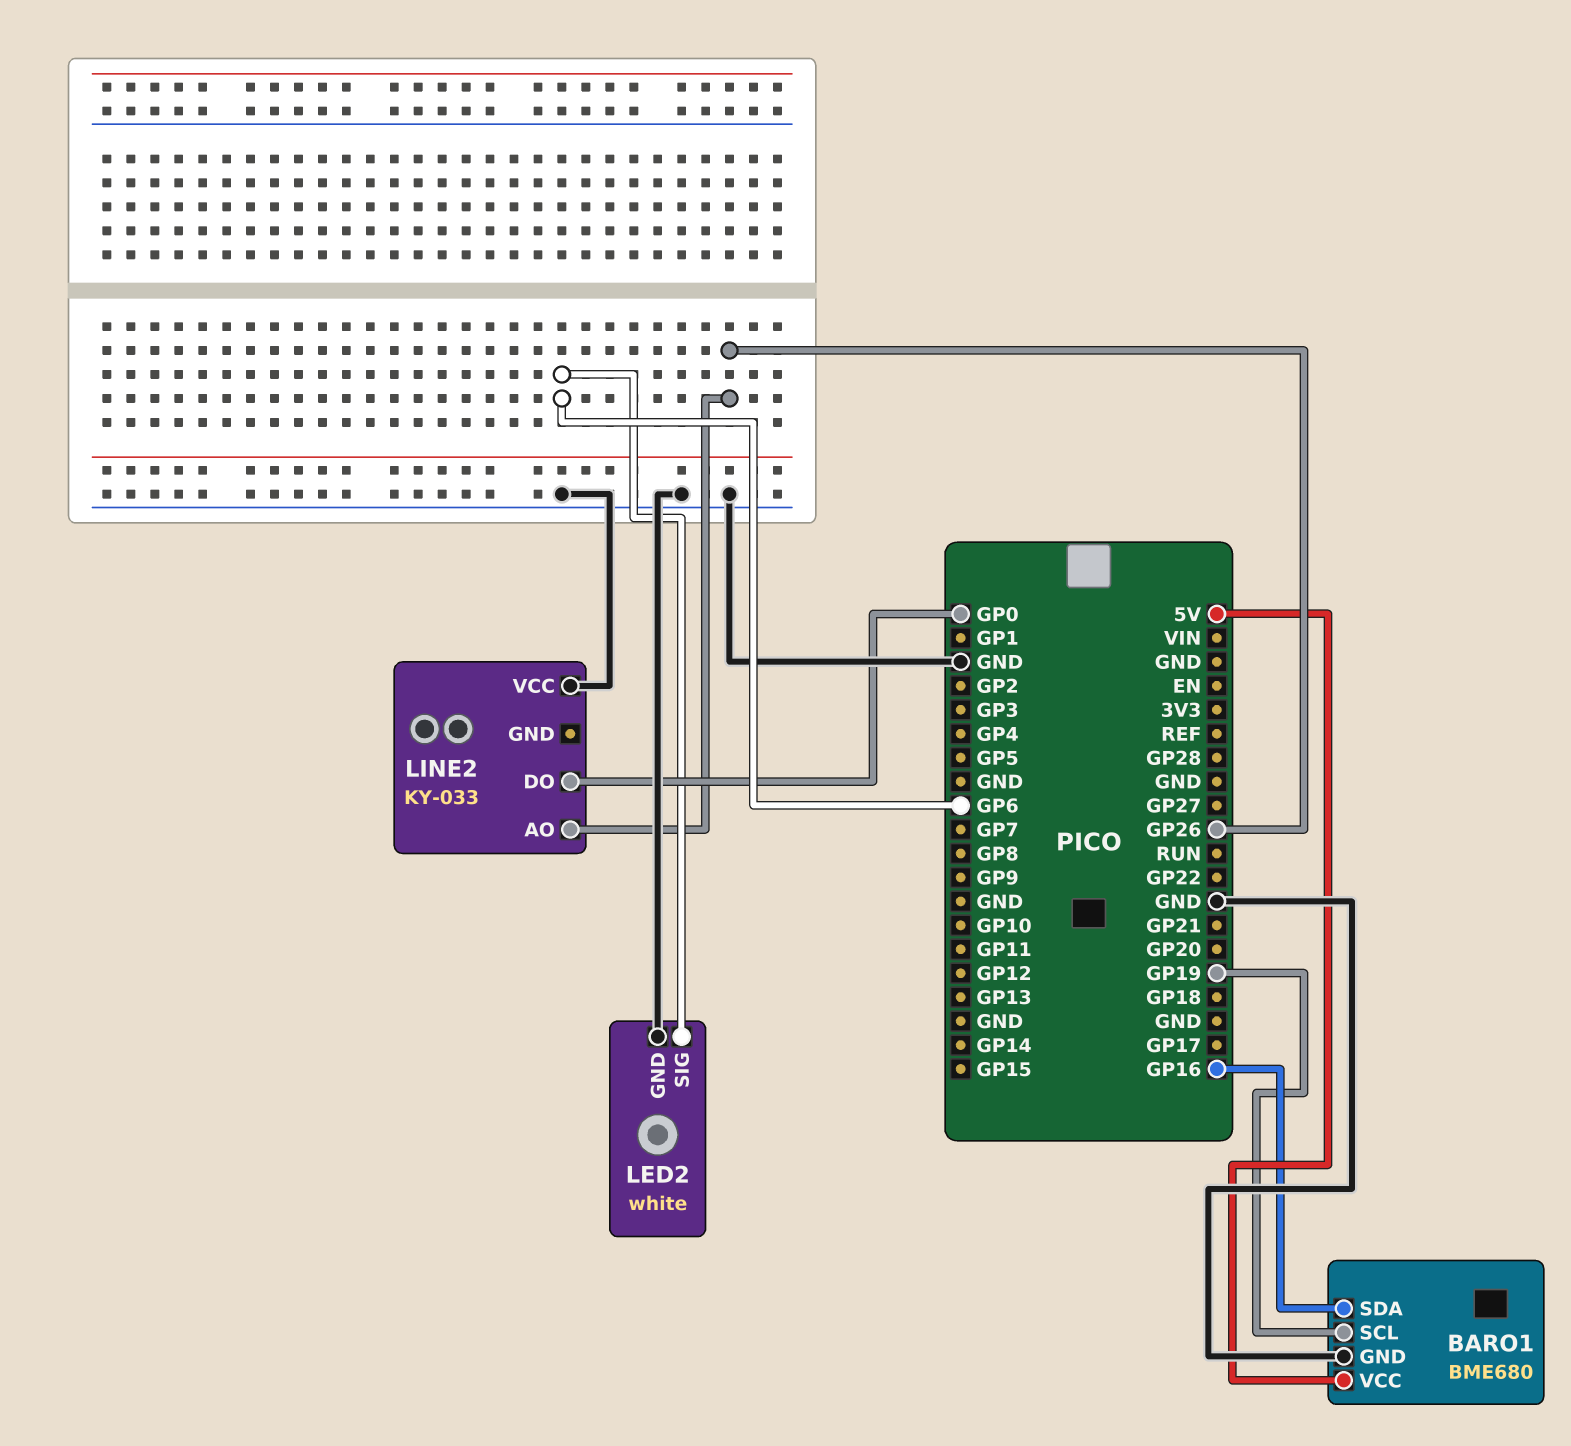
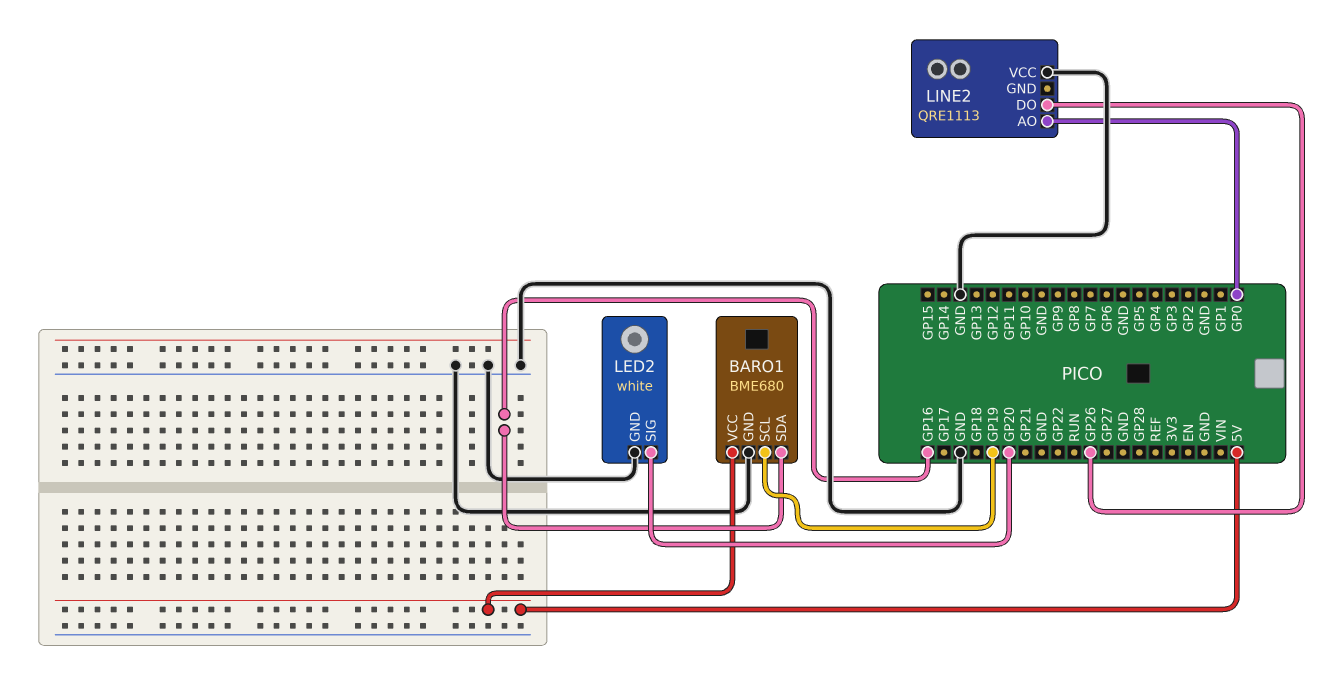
LED2 pin SIG: GP6 -> GP20
LINE2: KY-033 -> QRE1113
LINE2 pin AO: GP26 -> GP0
LINE2 pin DO: GP0 -> GP26

